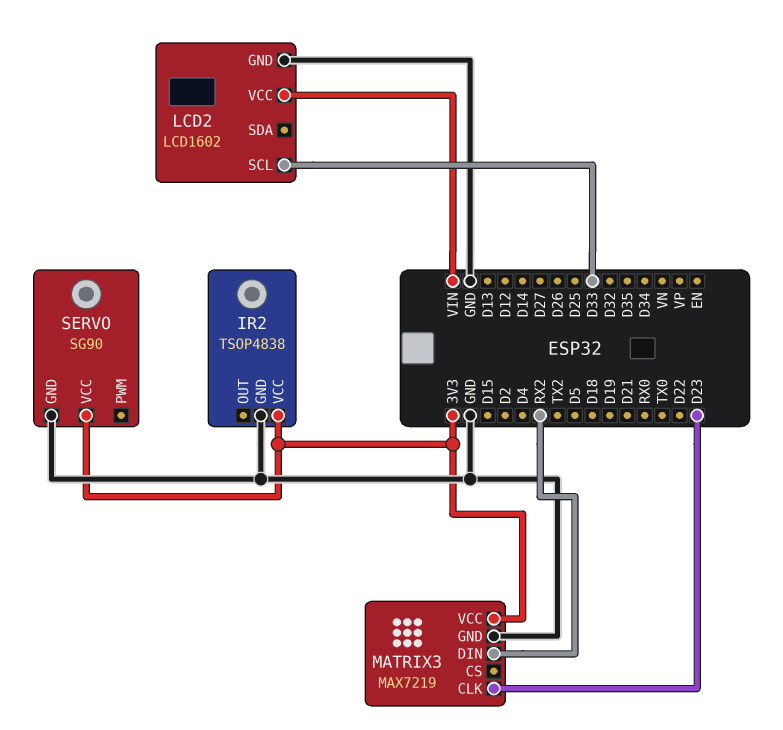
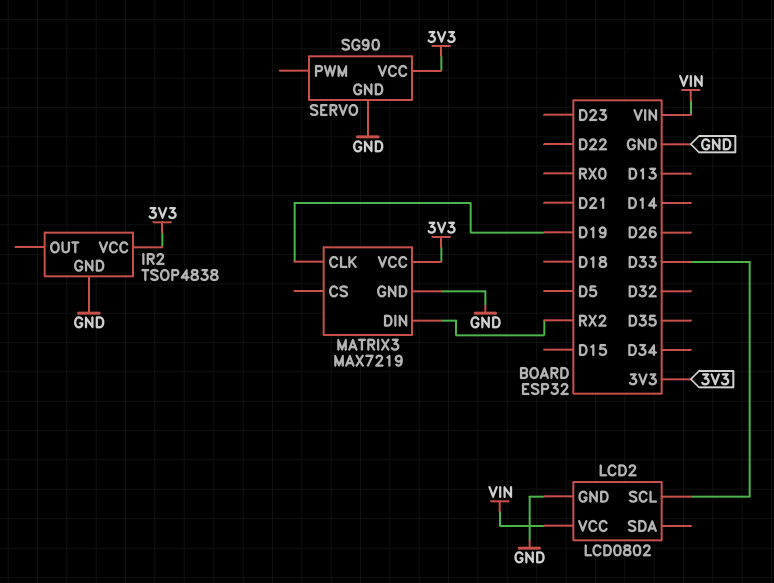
LCD2: LCD1602 -> LCD0802
MATRIX3 pin CLK: D23 -> D19

